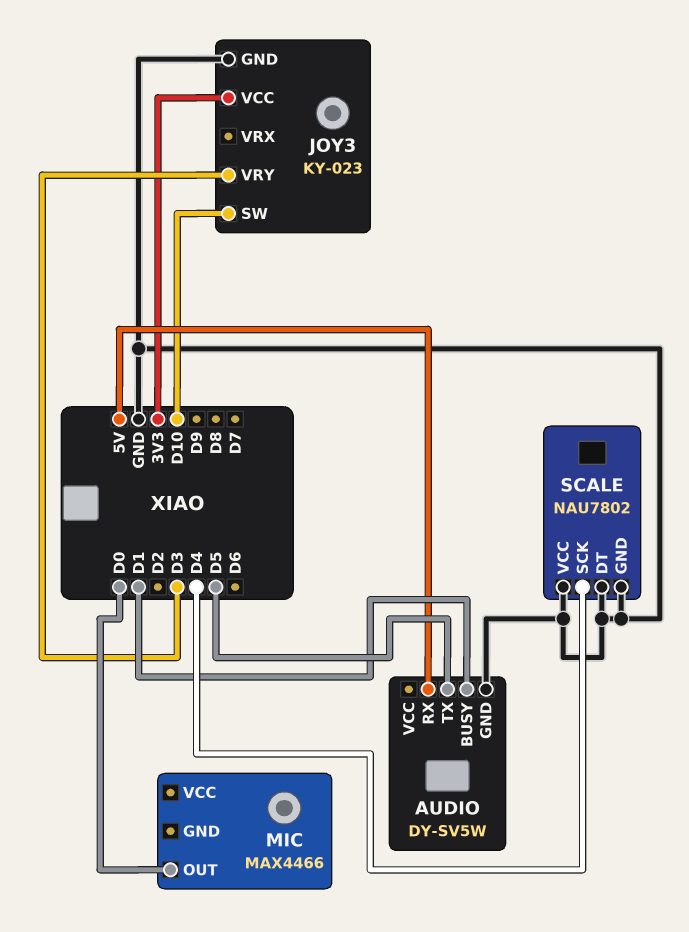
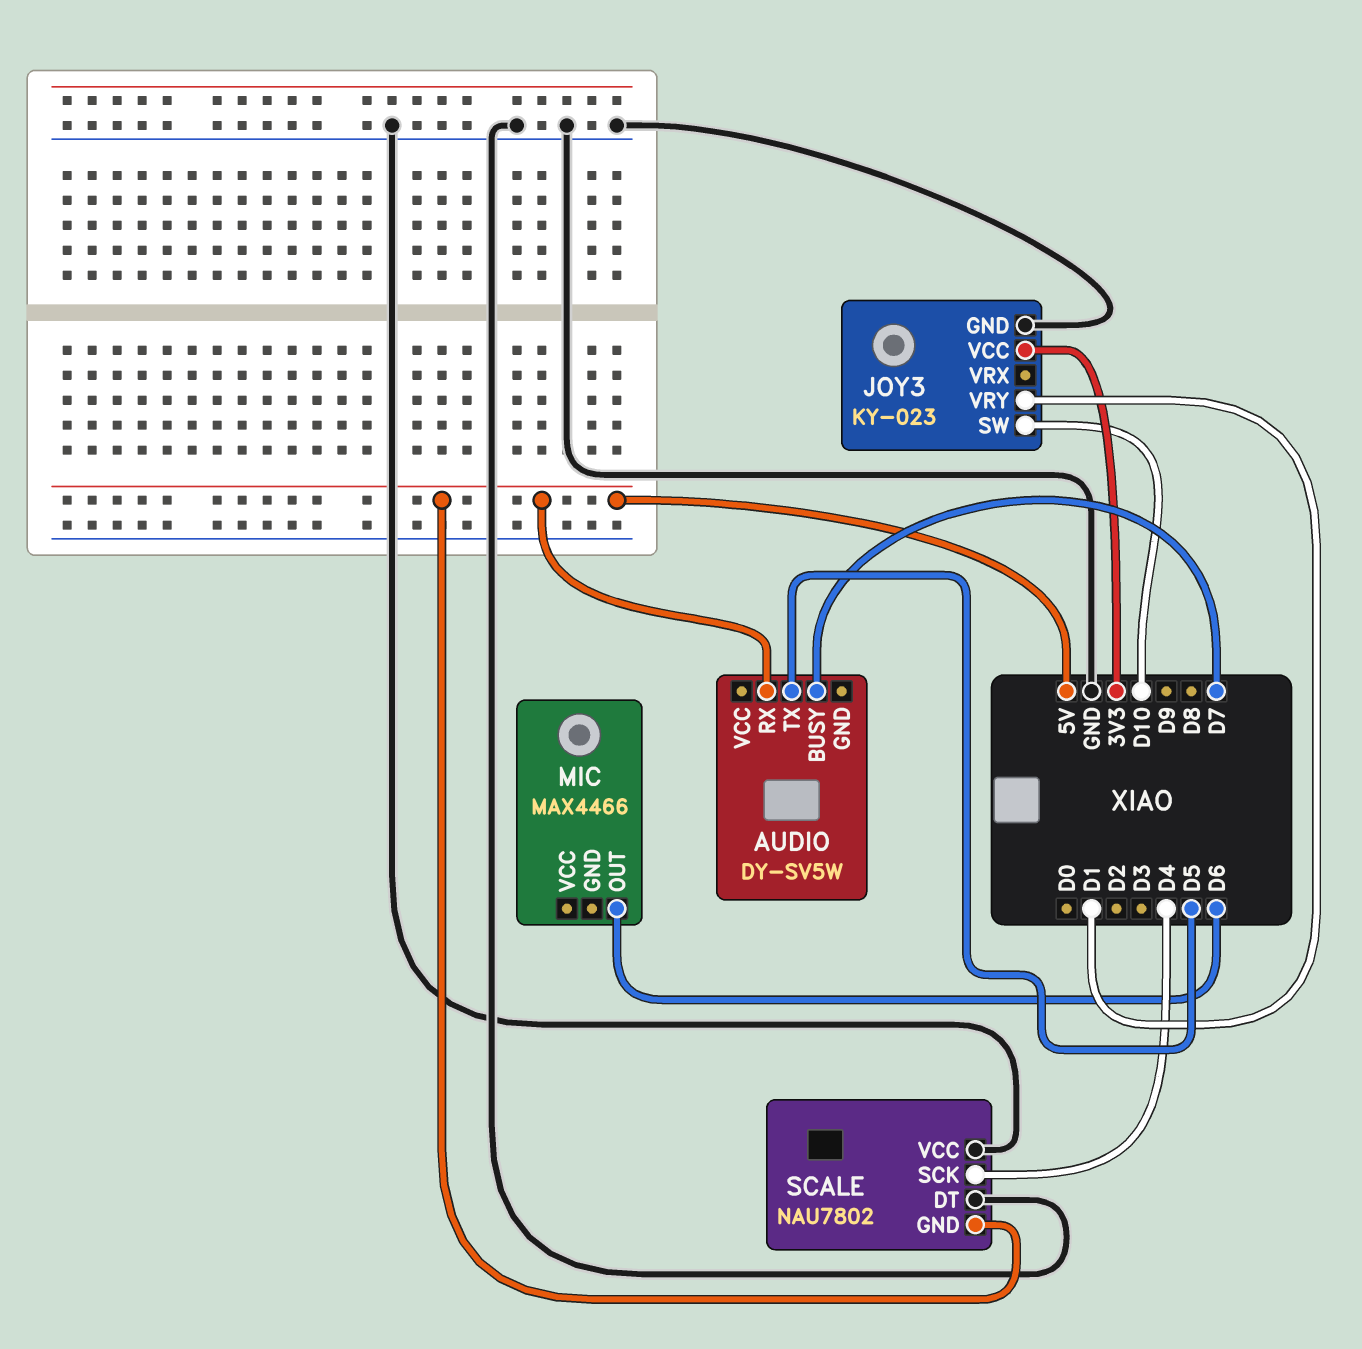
AUDIO pin BUSY: D1 -> D7
AUDIO pin GND: GND -> none
JOY3 pin VRY: D3 -> D1
MIC pin OUT: D0 -> D6
SCALE pin GND: GND -> 5V

